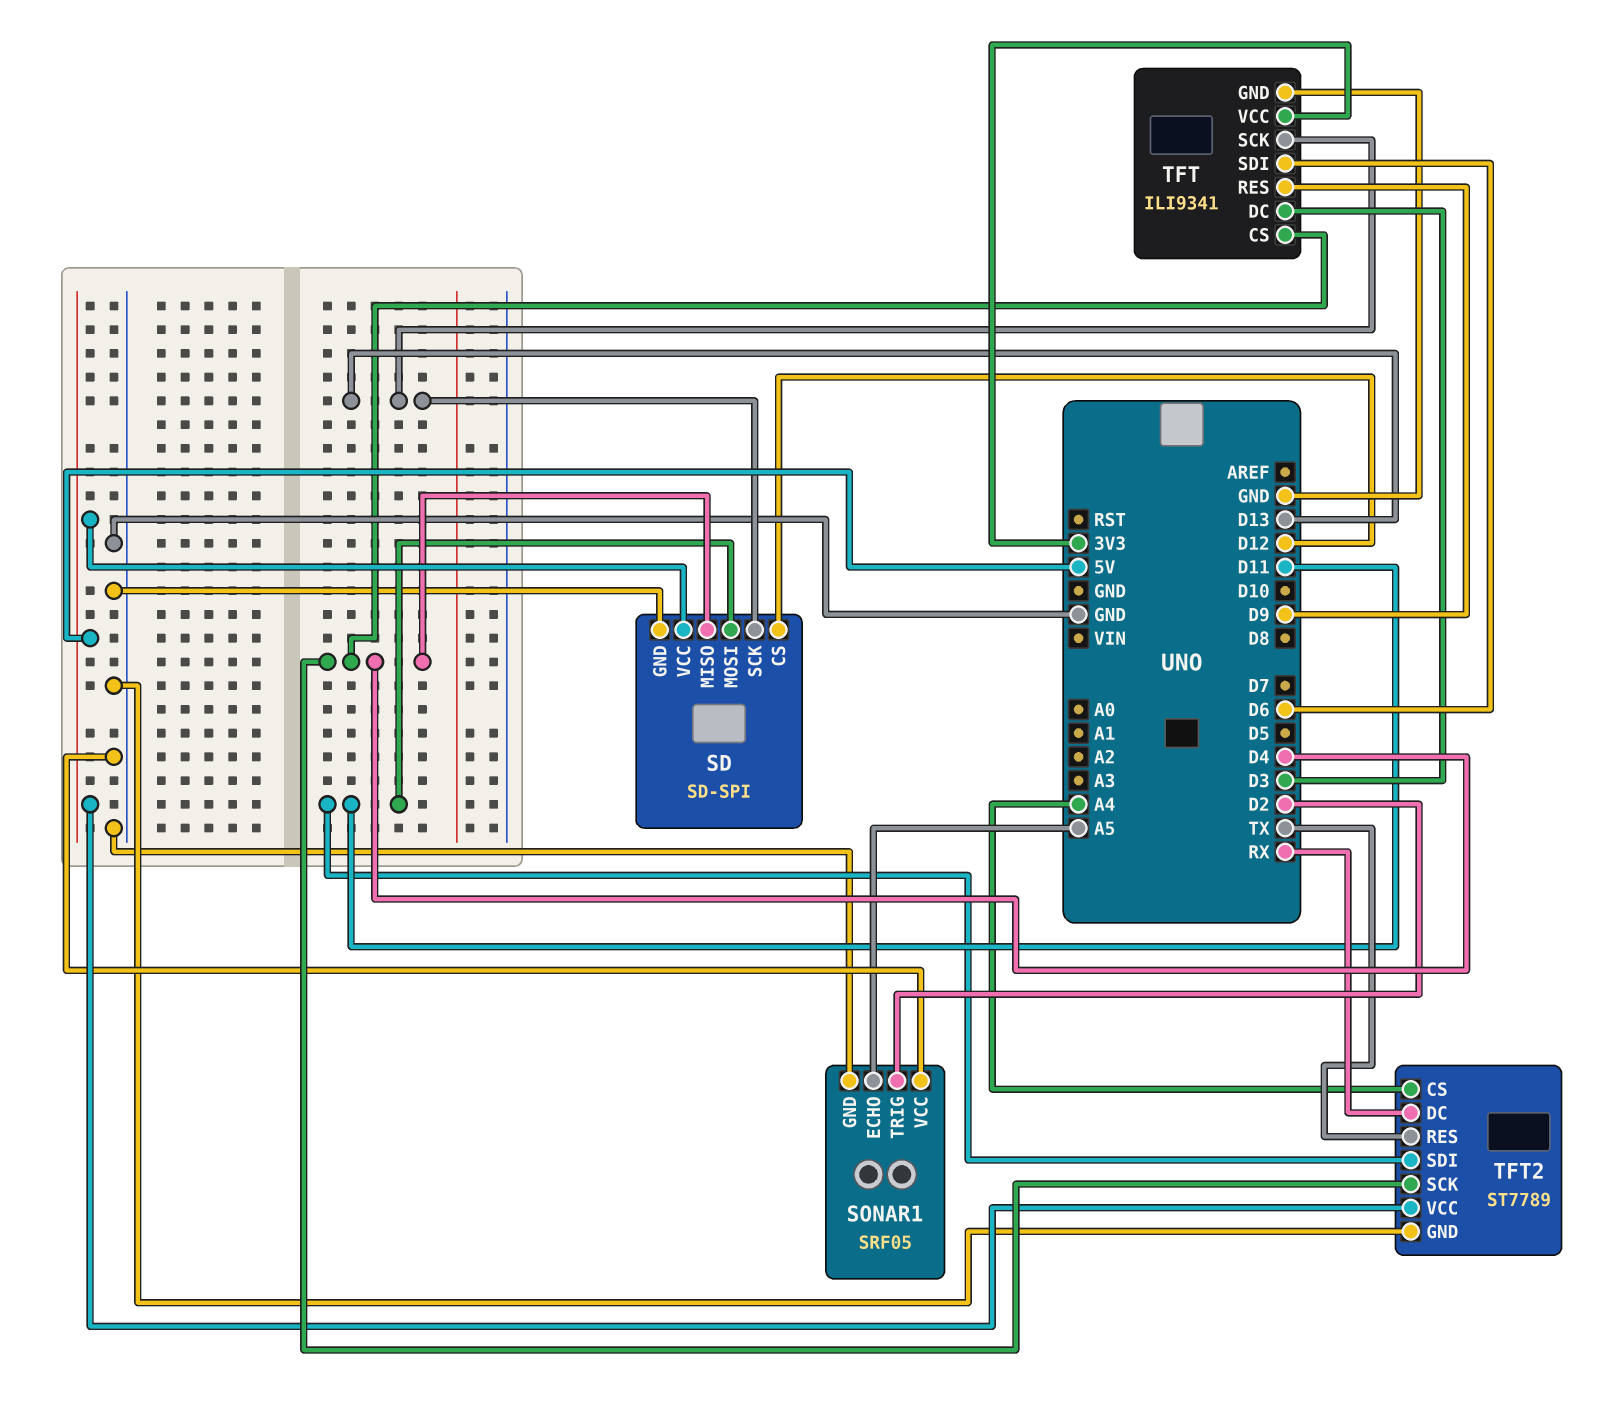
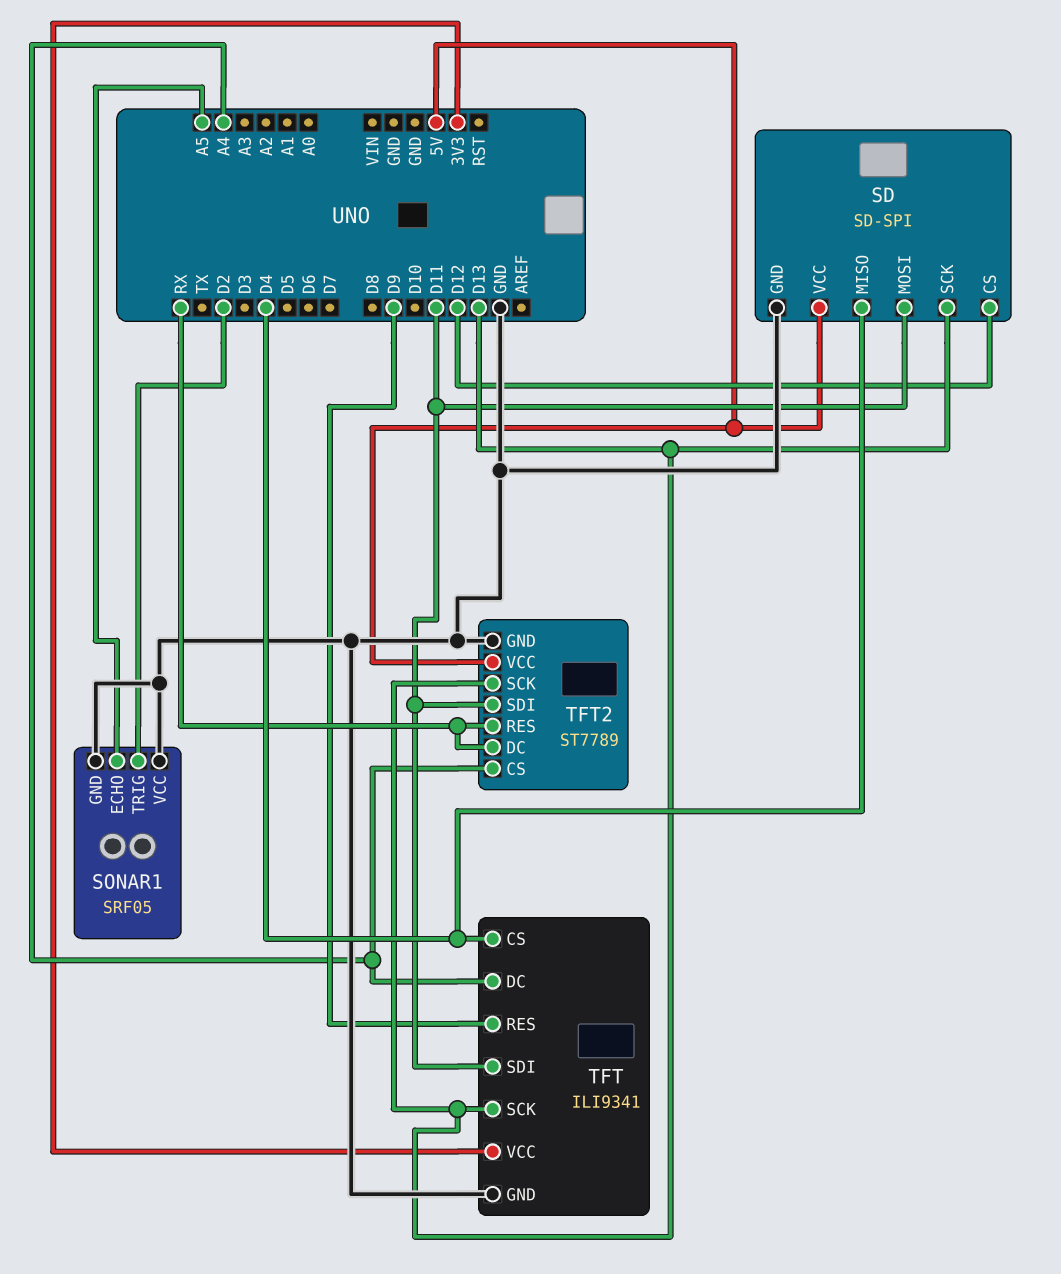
TFT pin DC: D3 -> A4
TFT pin SDI: D6 -> D11
TFT2 pin RES: TX -> RX
TFT2 pin SCK: D4 -> D13

